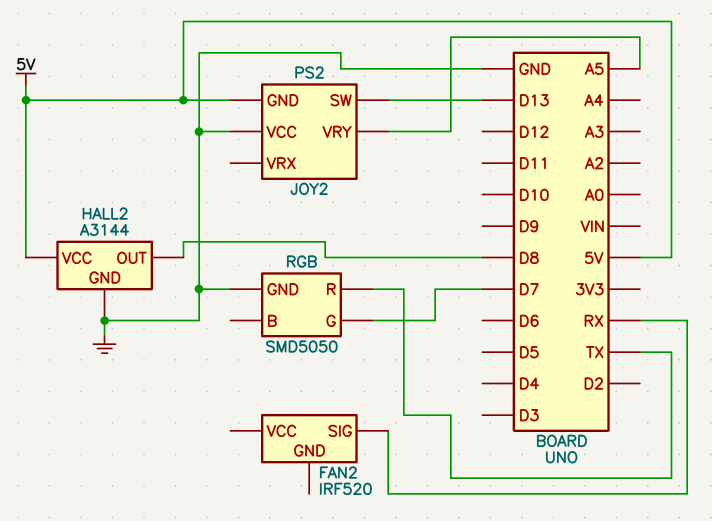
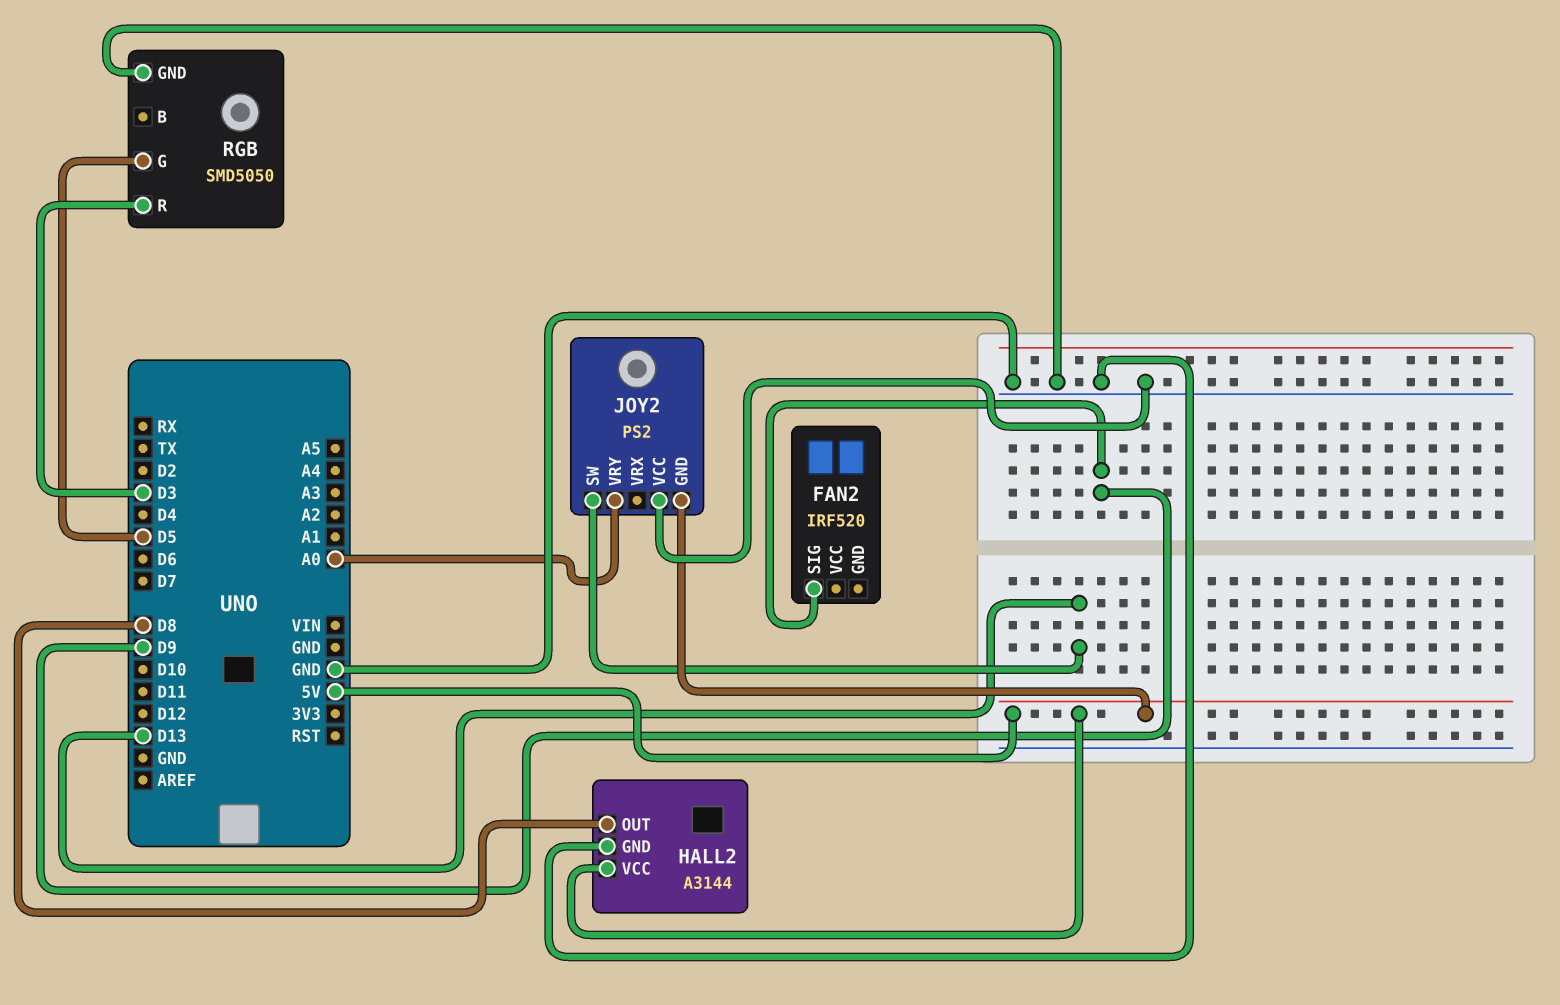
FAN2 pin SIG: RX -> D9
JOY2 pin VRY: A5 -> A0
RGB pin G: D7 -> D5
RGB pin R: TX -> D3

